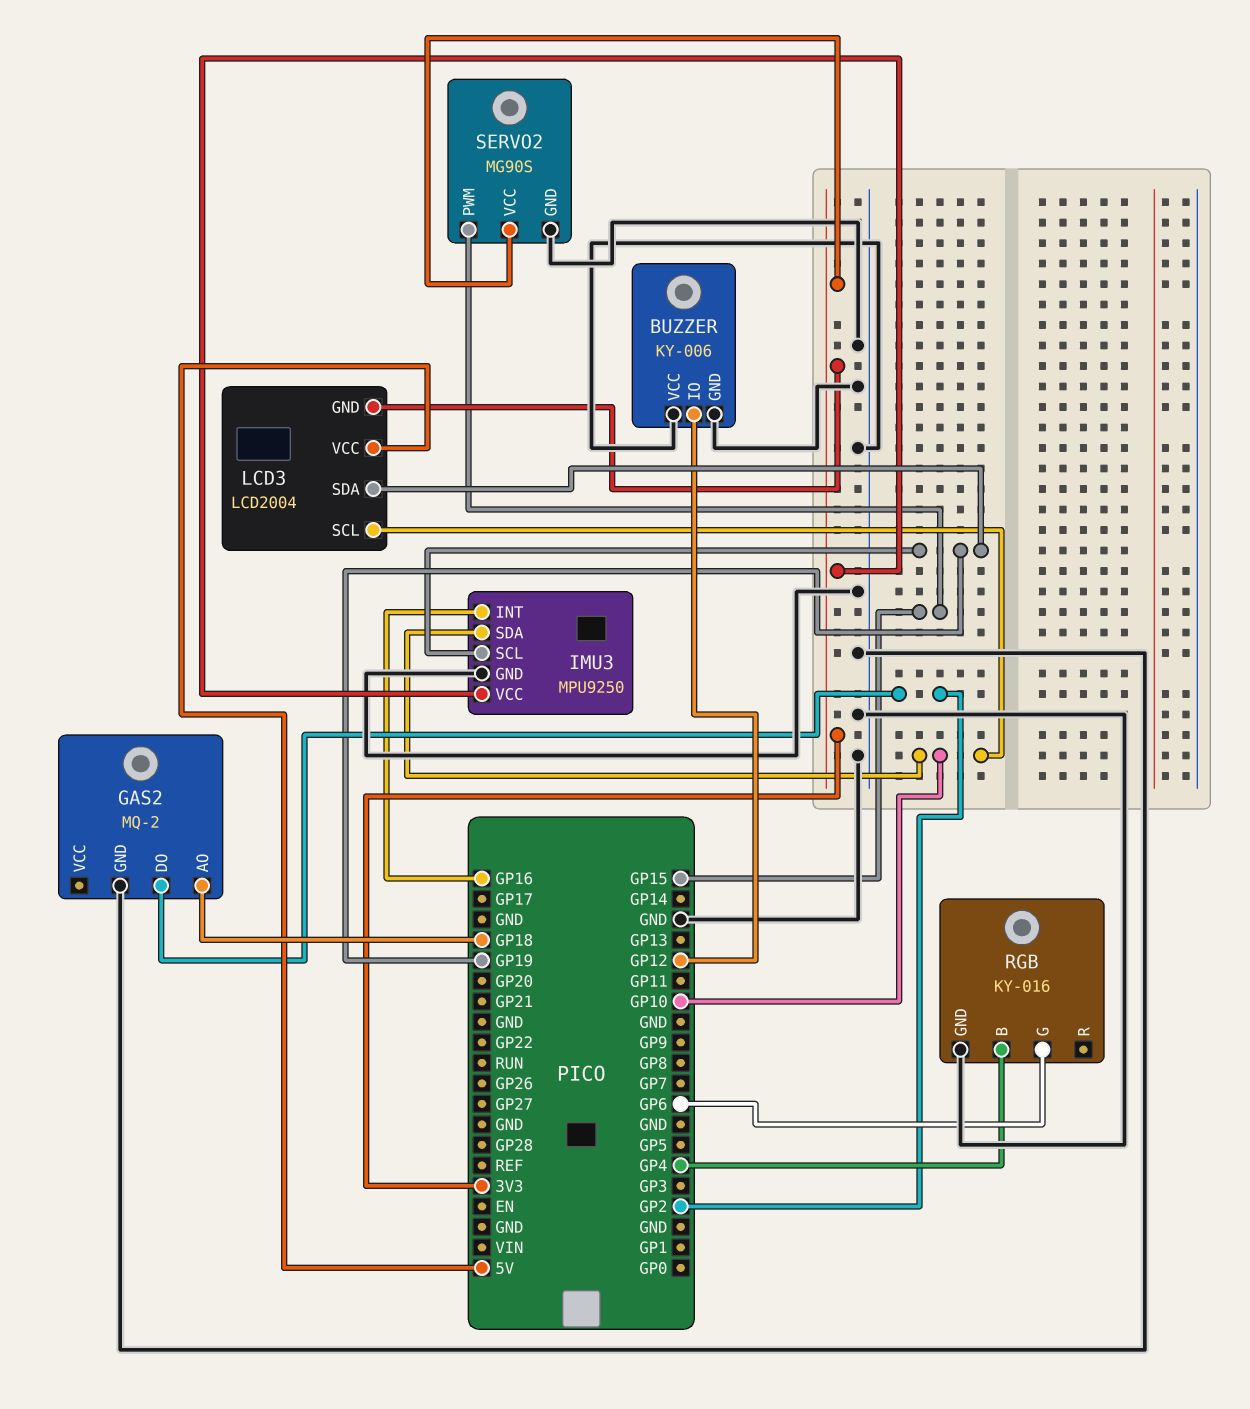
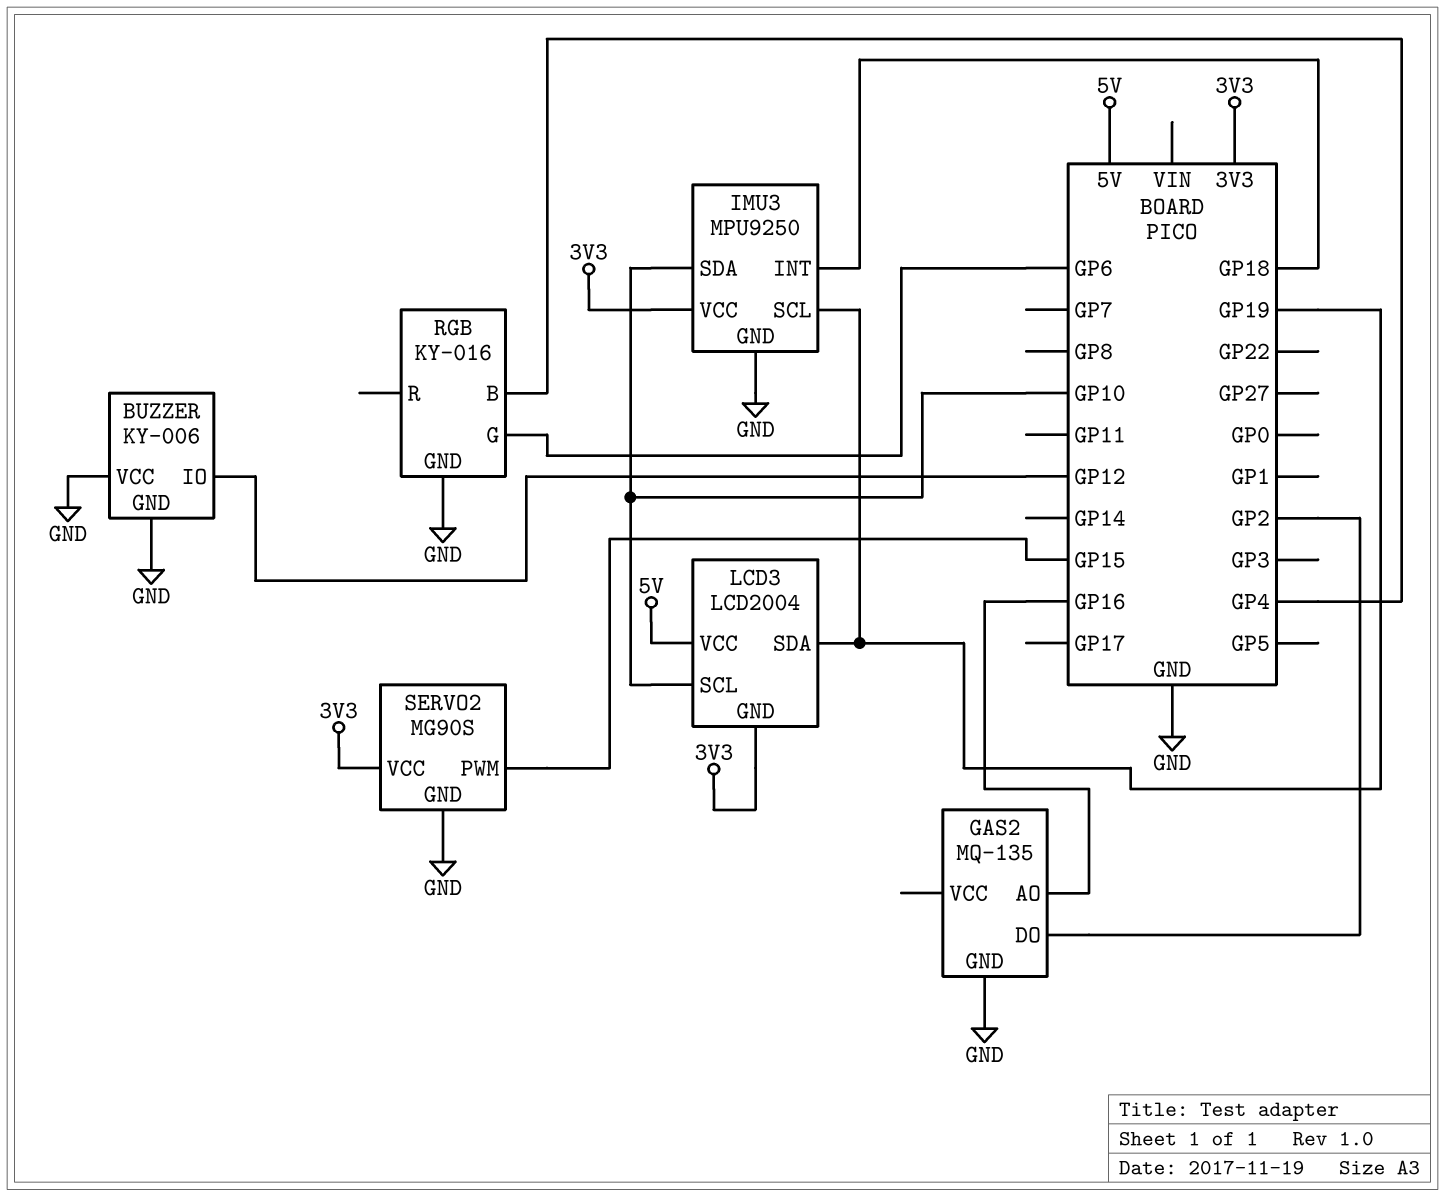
GAS2: MQ-2 -> MQ-135
GAS2 pin AO: GP18 -> GP16
IMU3 pin INT: GP16 -> GP18

